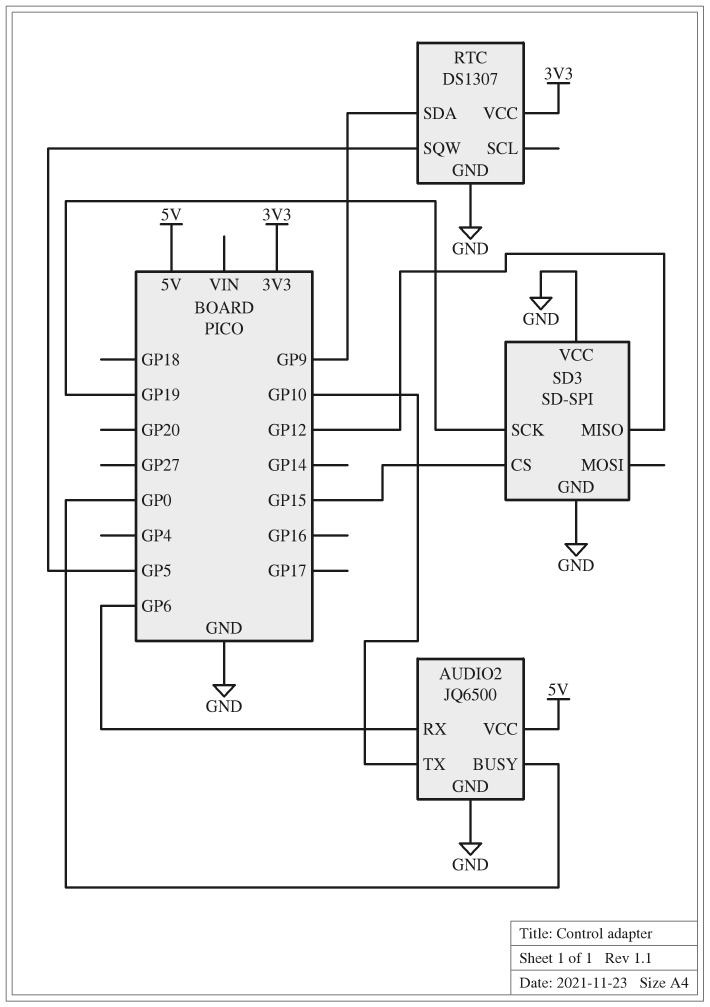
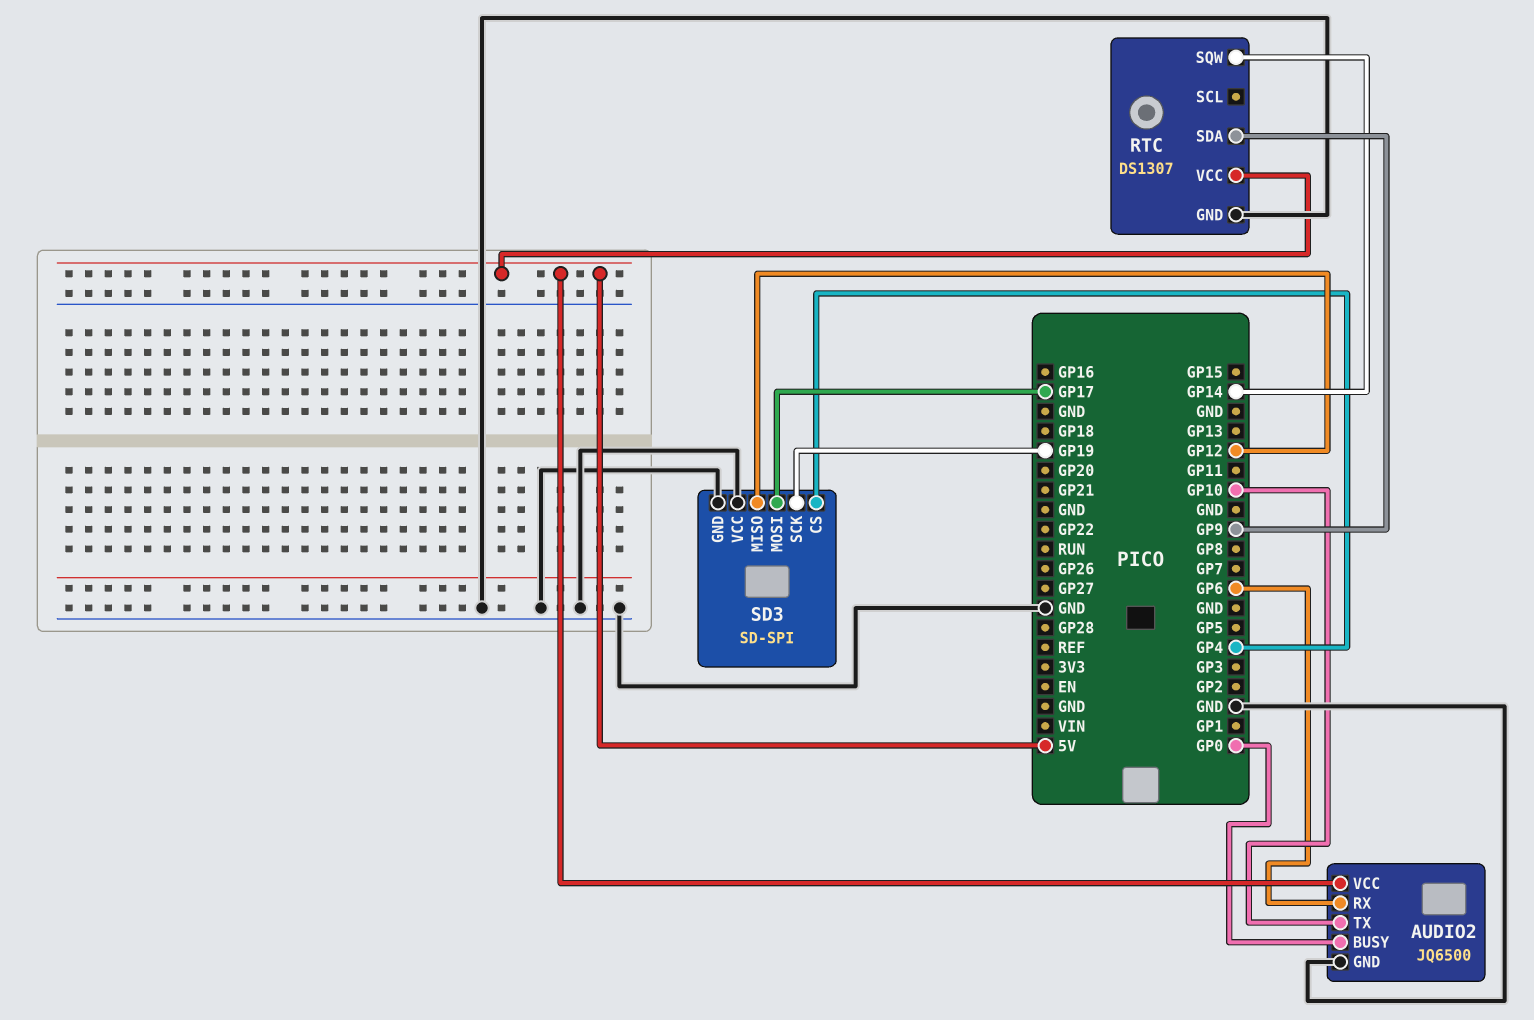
RTC pin SQW: GP5 -> GP14
RTC pin VCC: 3V3 -> 5V
SD3 pin CS: GP15 -> GP4
SD3 pin MOSI: none -> GP17

